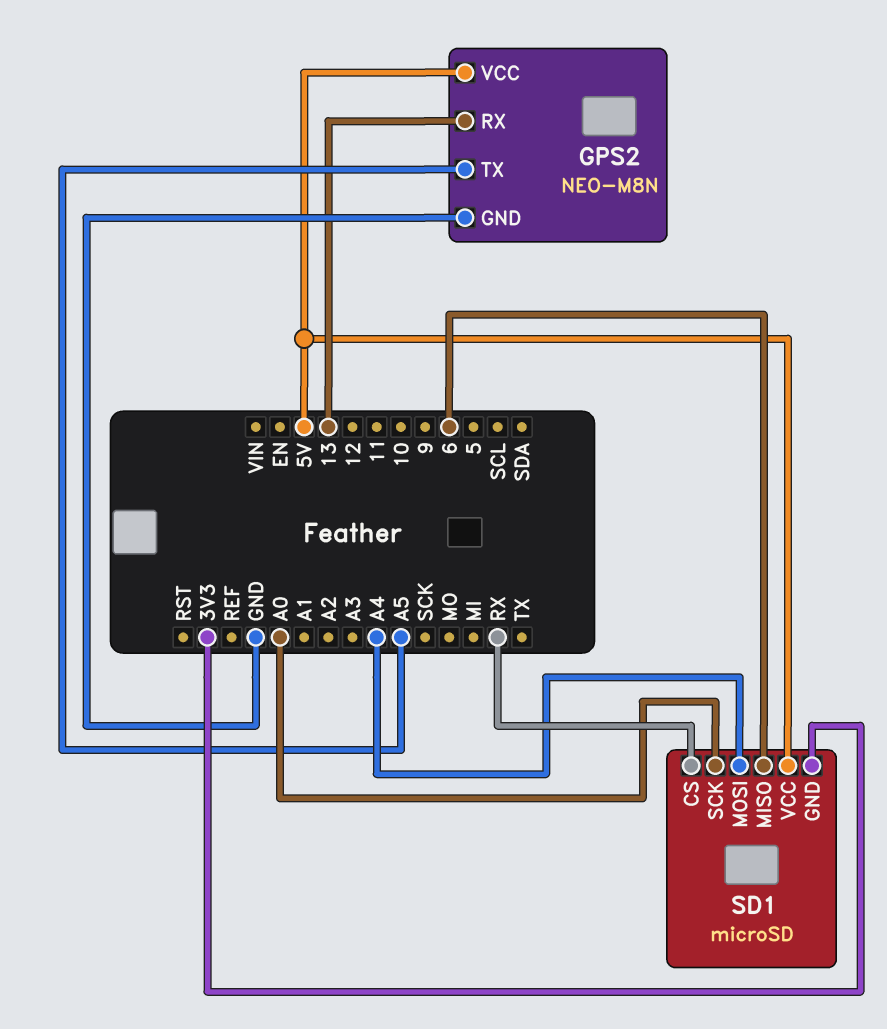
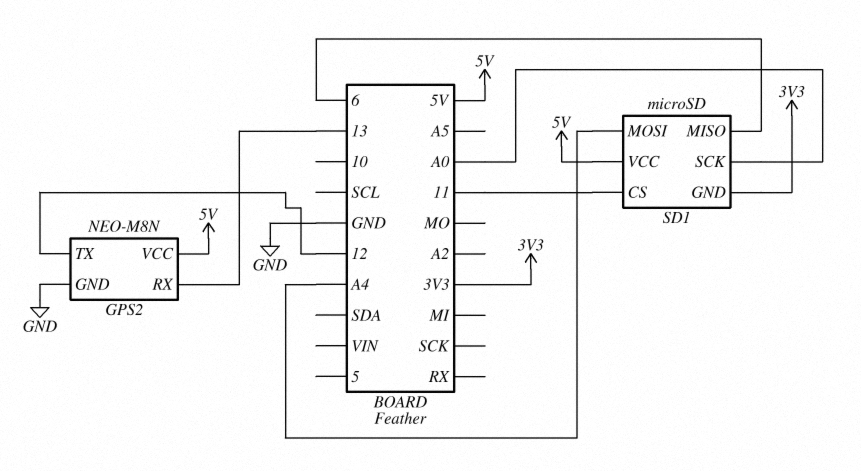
GPS2 pin TX: A5 -> 12
SD1 pin CS: RX -> 11

